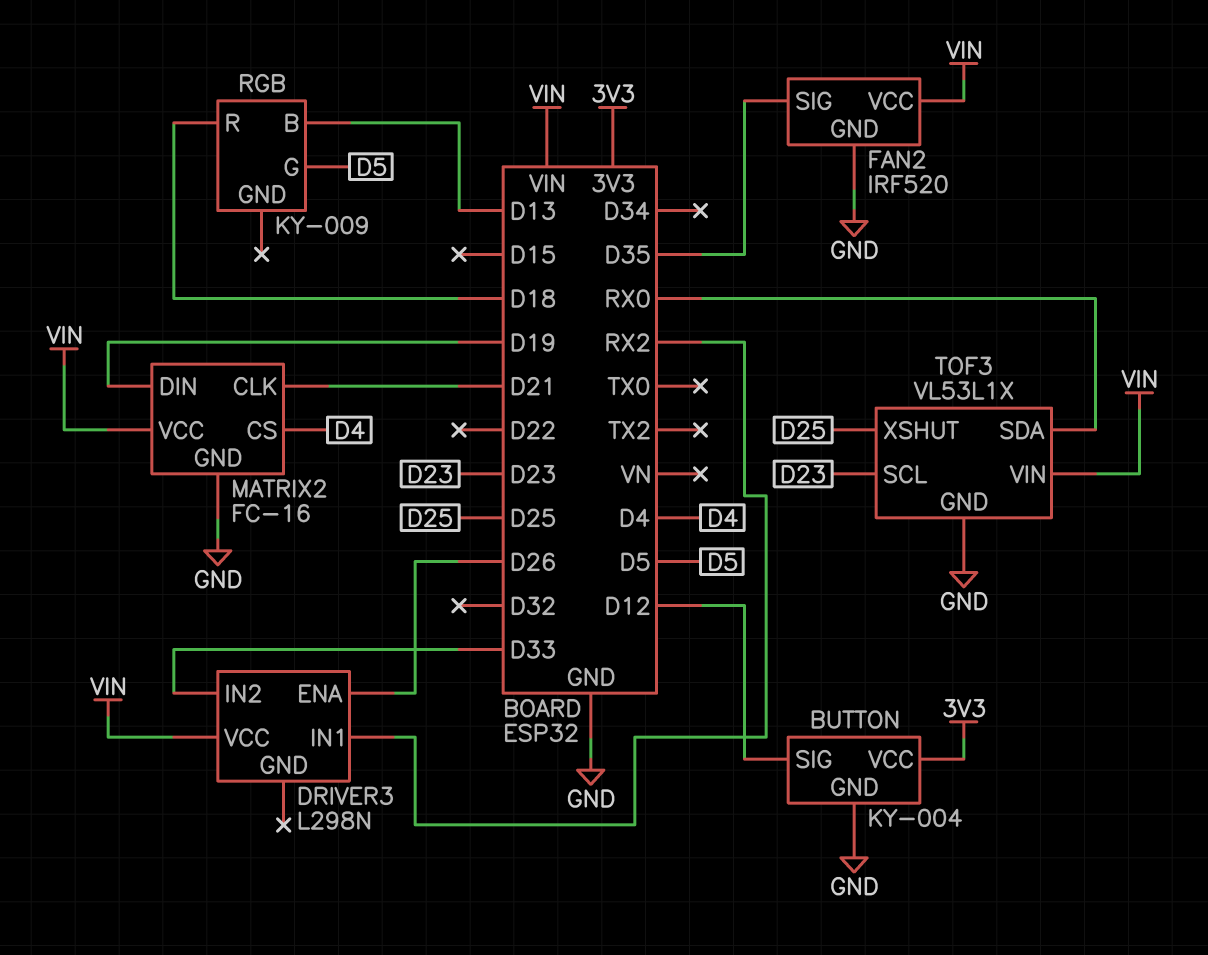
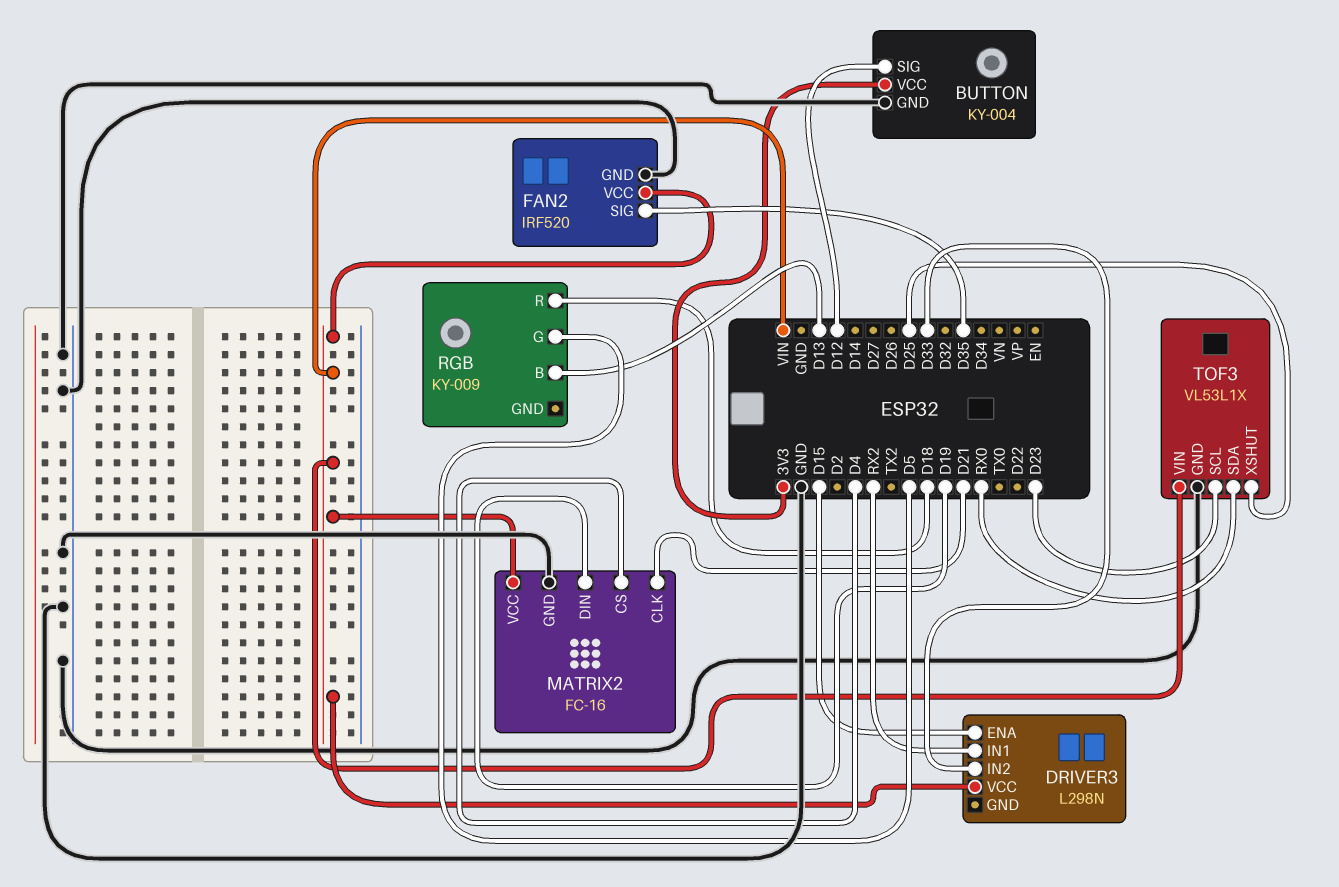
DRIVER3 pin ENA: D26 -> D15

